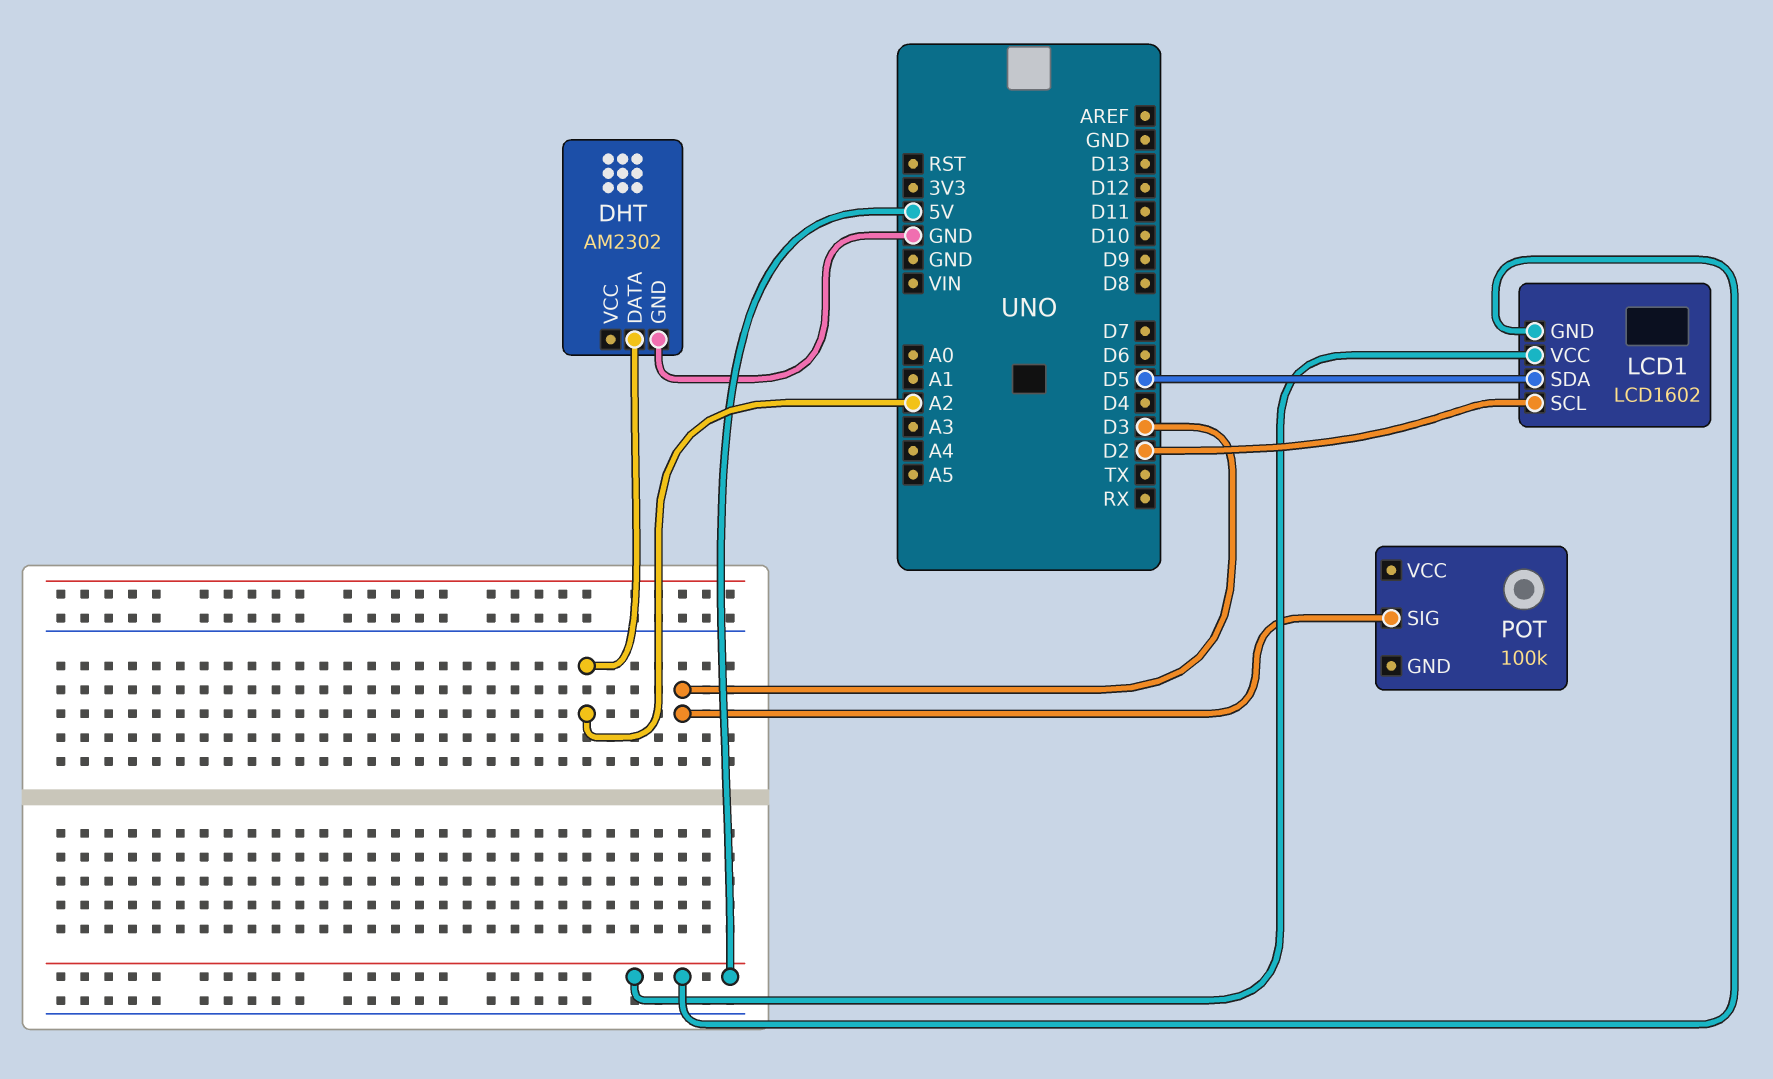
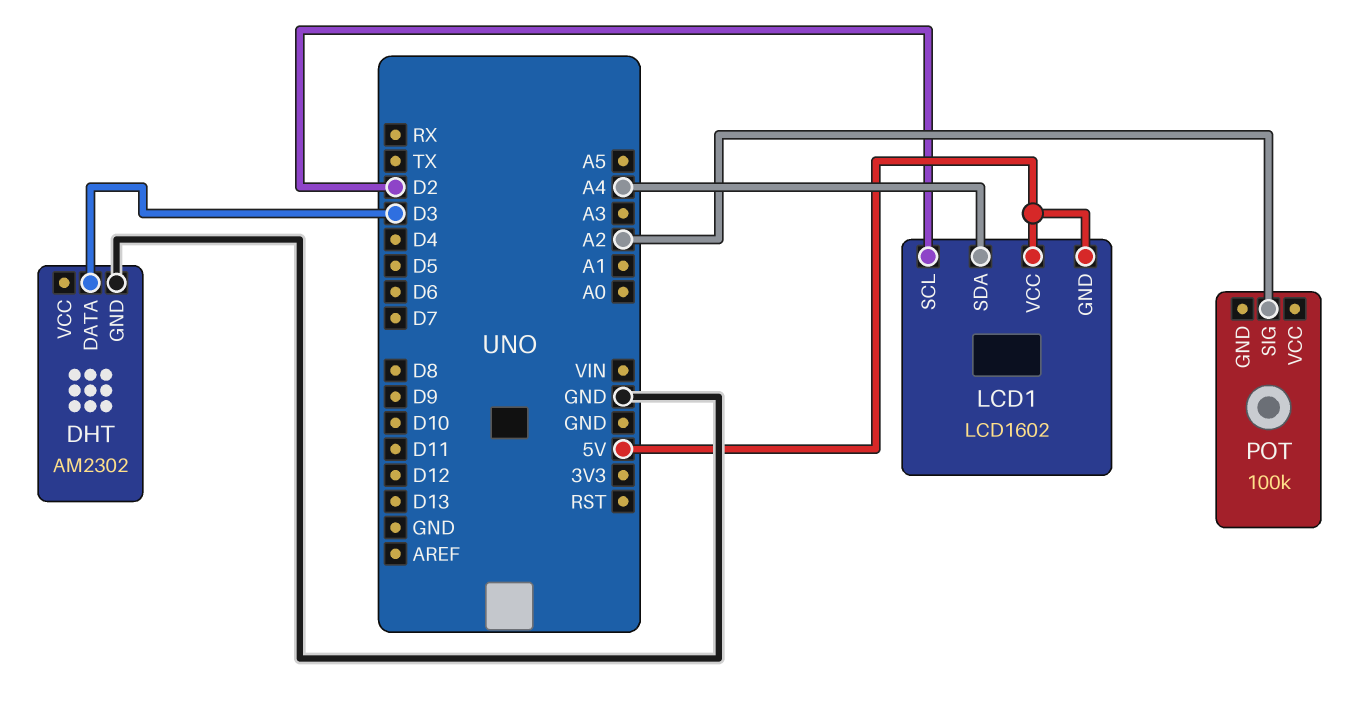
DHT pin DATA: A2 -> D3
LCD1 pin SDA: D5 -> A4
POT pin SIG: D3 -> A2

